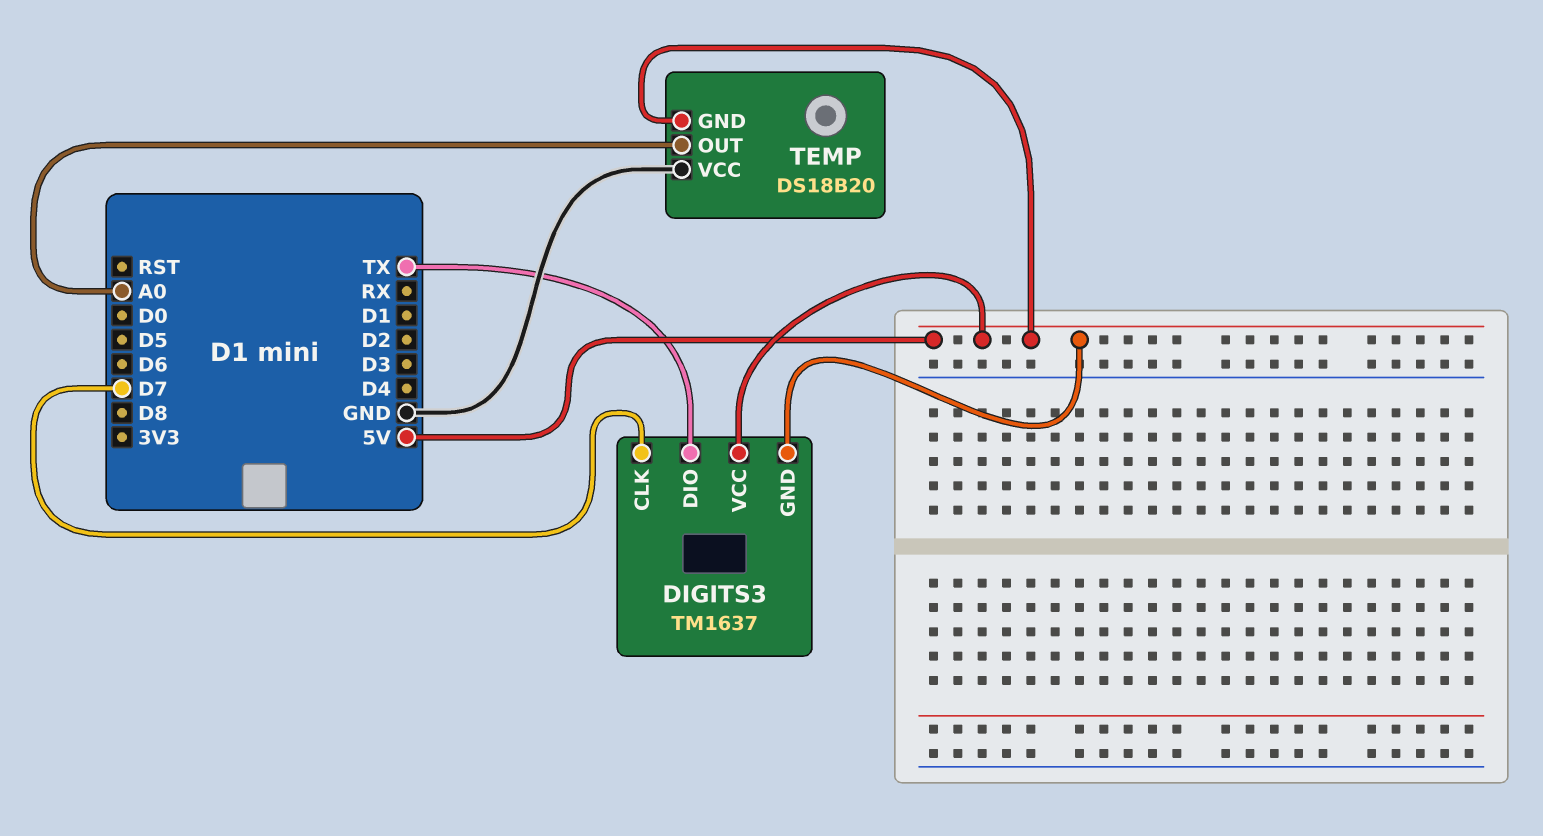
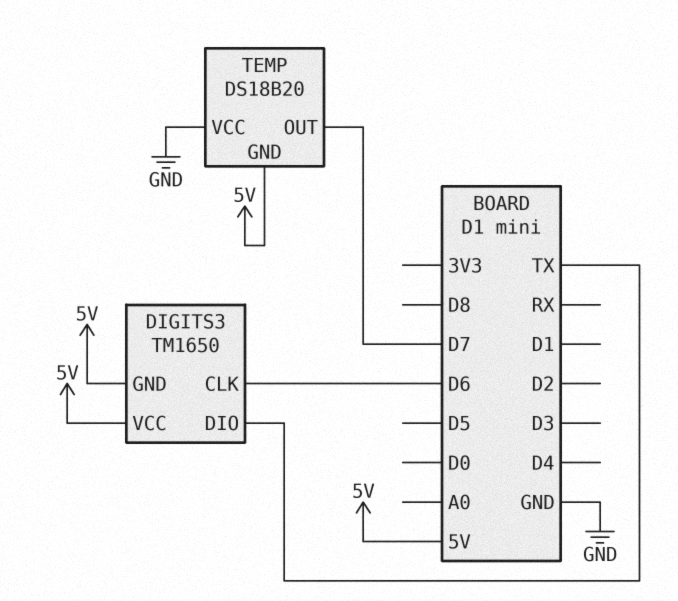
DIGITS3: TM1637 -> TM1650
DIGITS3 pin CLK: D7 -> D6
TEMP pin OUT: A0 -> D7

